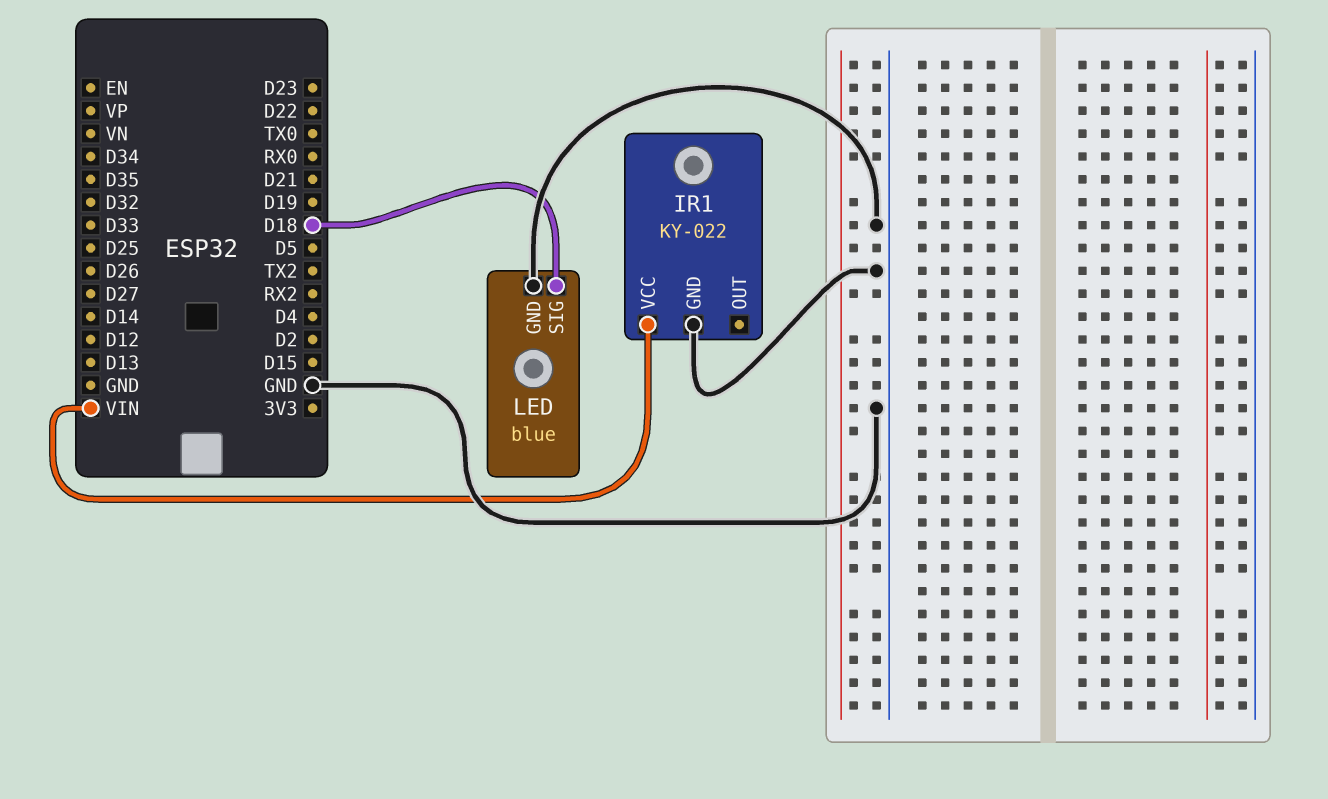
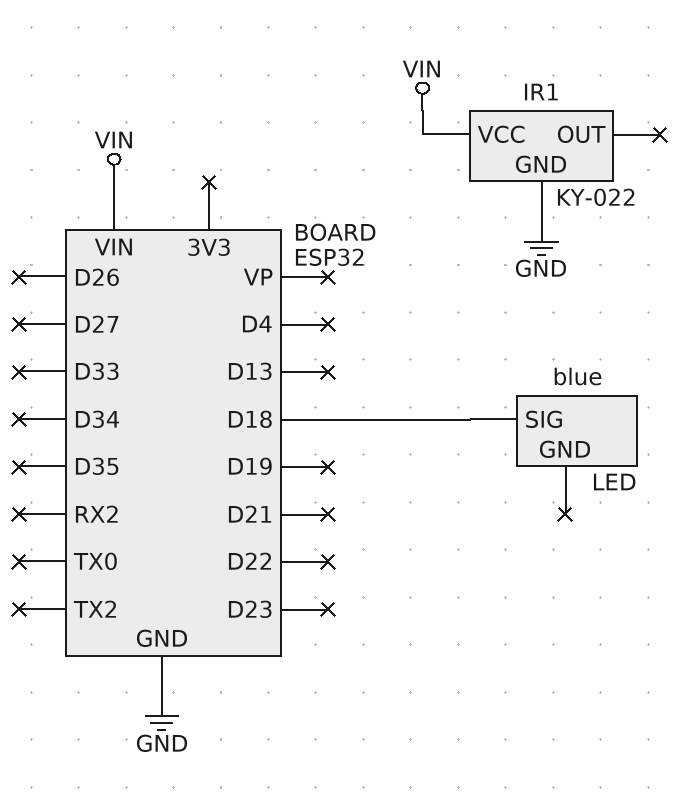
LED pin GND: GND -> none

